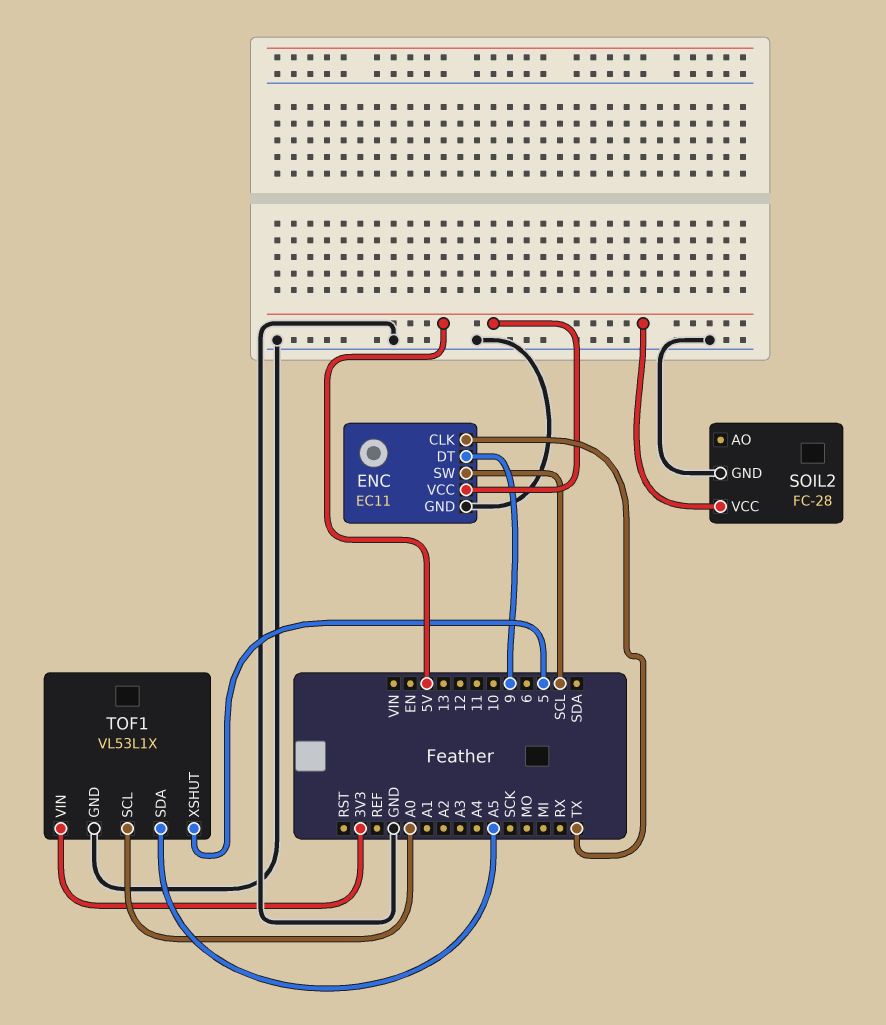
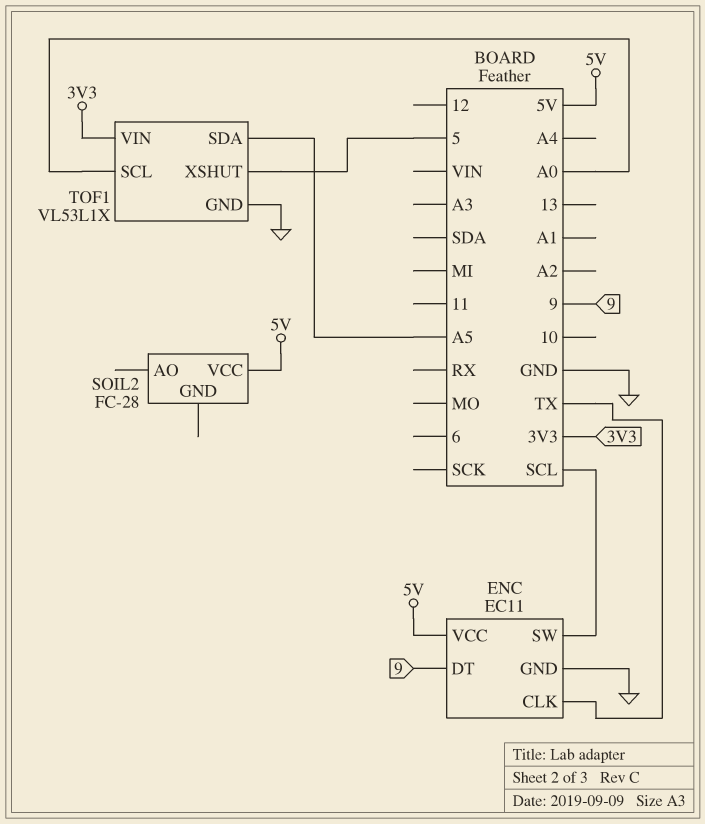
SOIL2 pin GND: GND -> none

